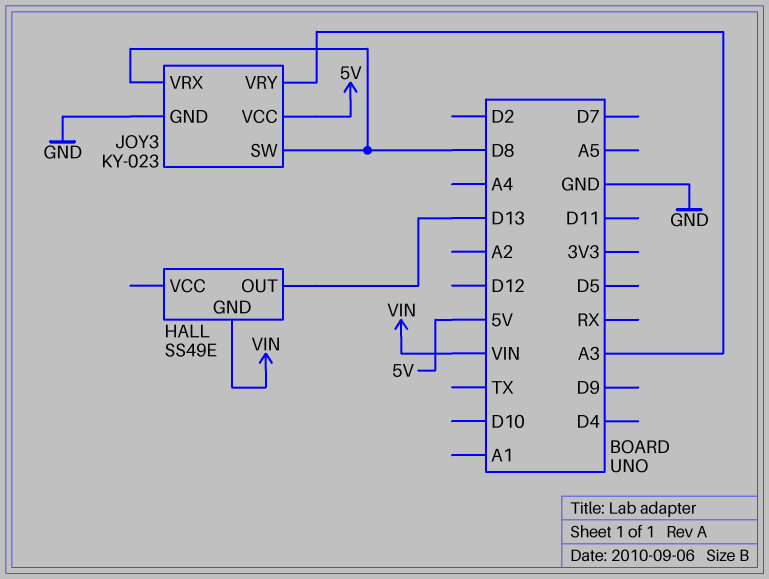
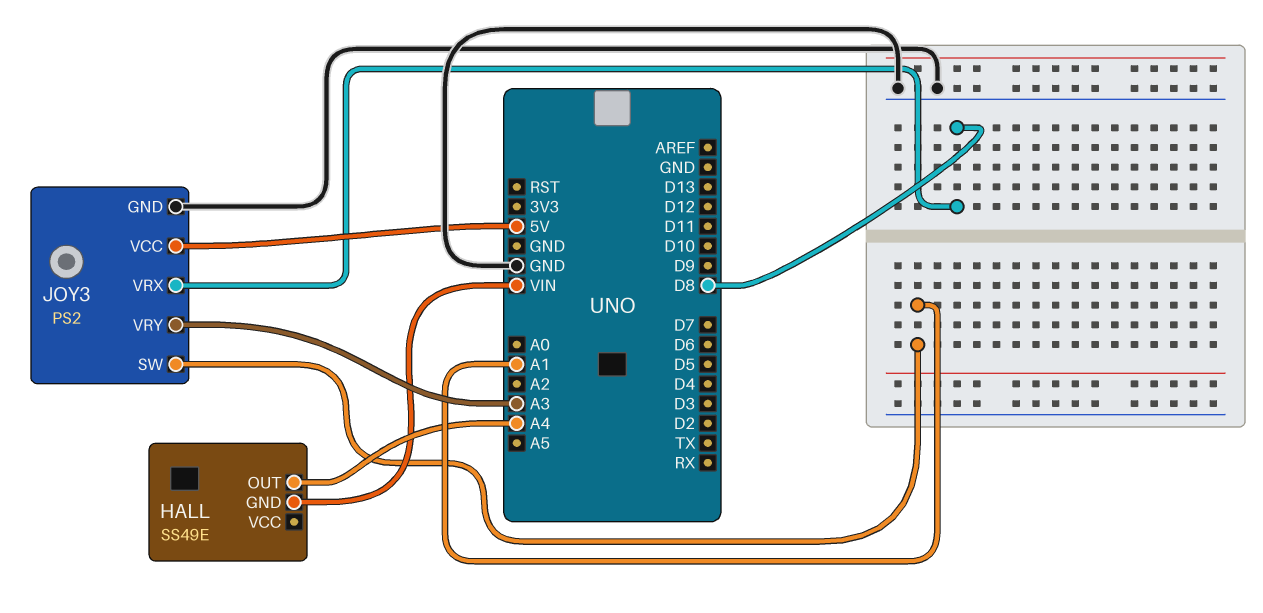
HALL pin OUT: D13 -> A4
JOY3: KY-023 -> PS2
JOY3 pin SW: D8 -> A1

